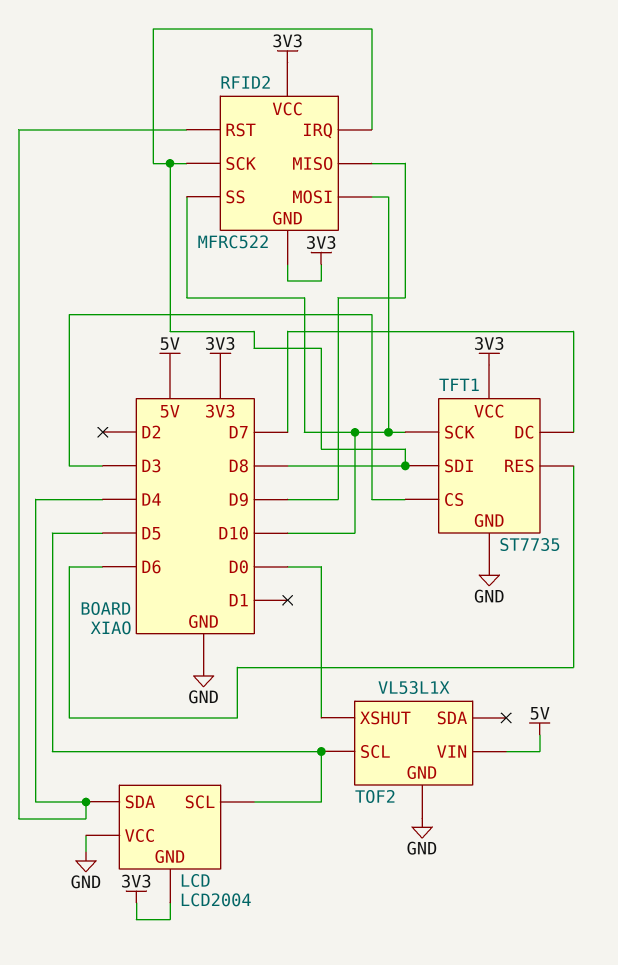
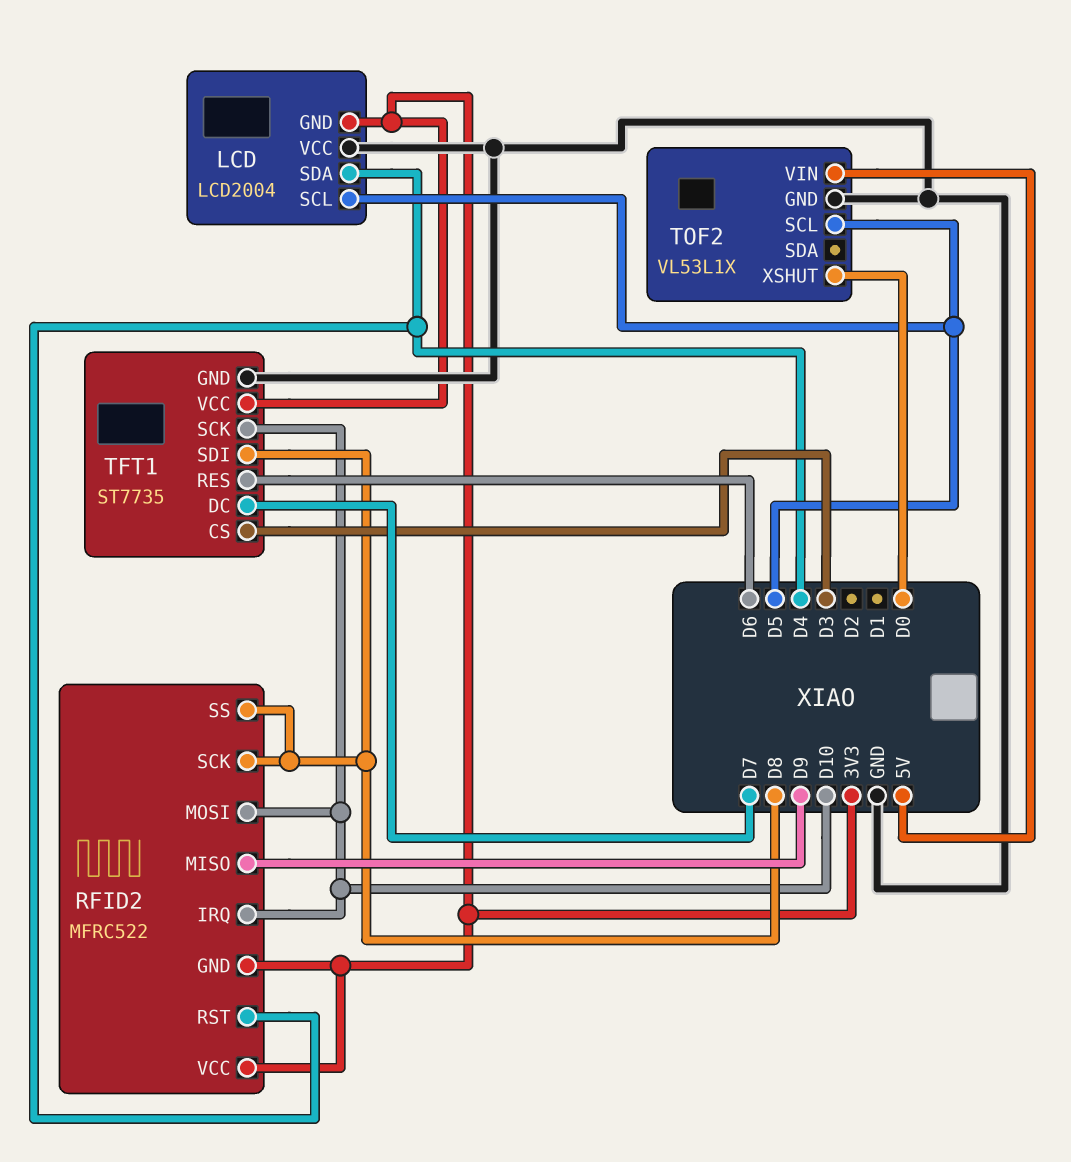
RFID2 pin IRQ: D8 -> D10
RFID2 pin SS: D10 -> D8

